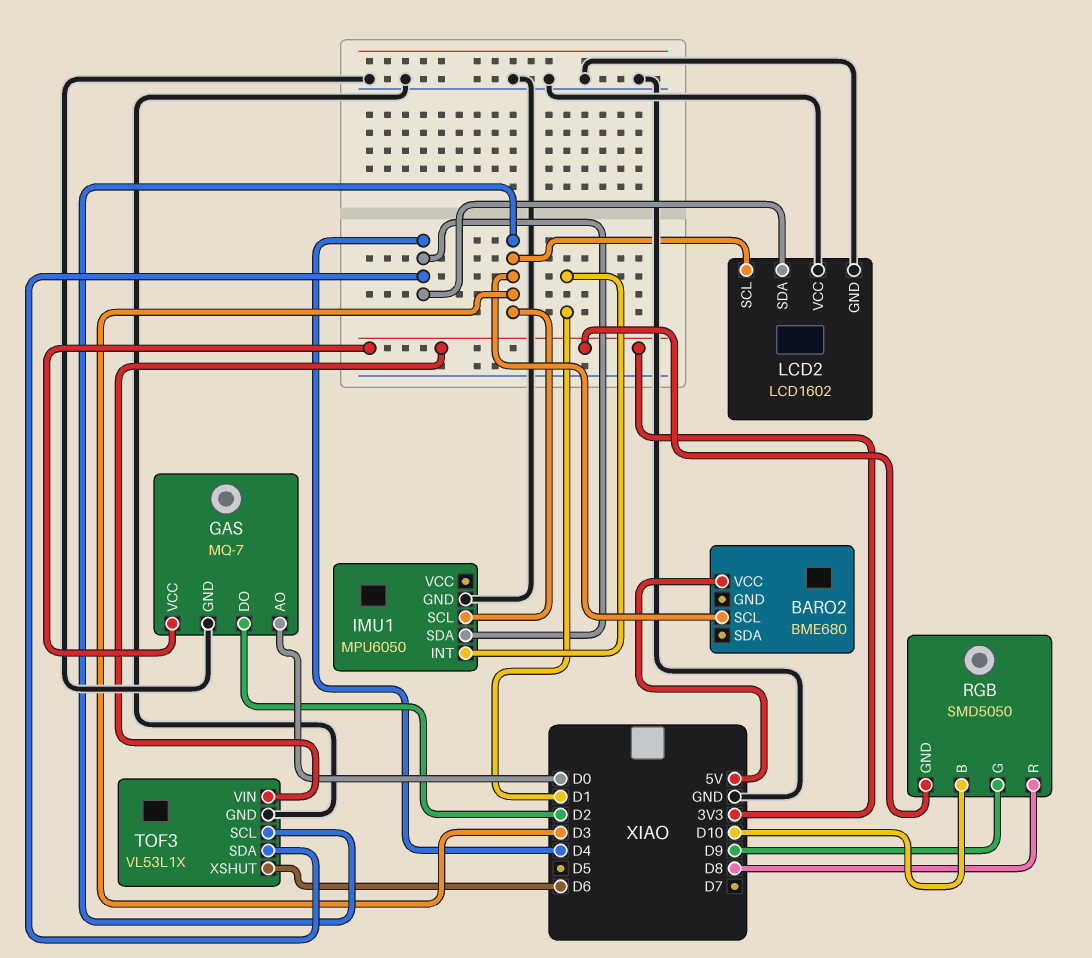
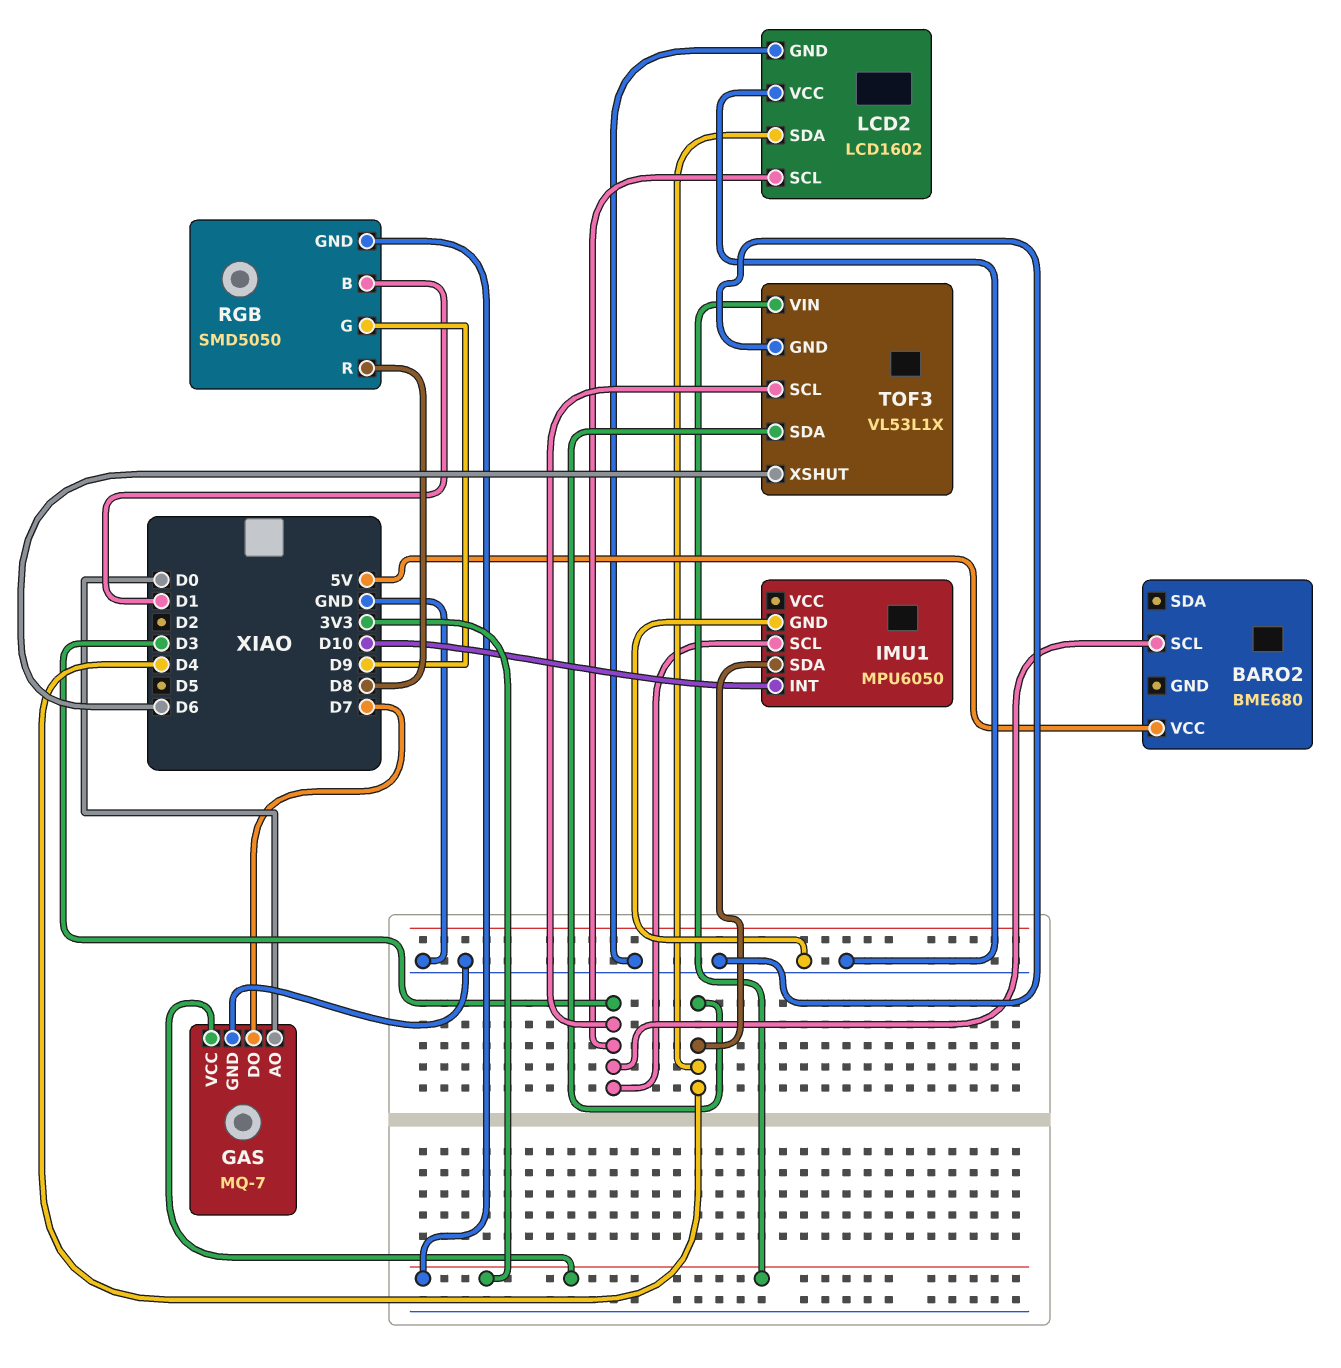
GAS pin DO: D2 -> D7
IMU1 pin INT: D1 -> D10
RGB pin B: D10 -> D1

